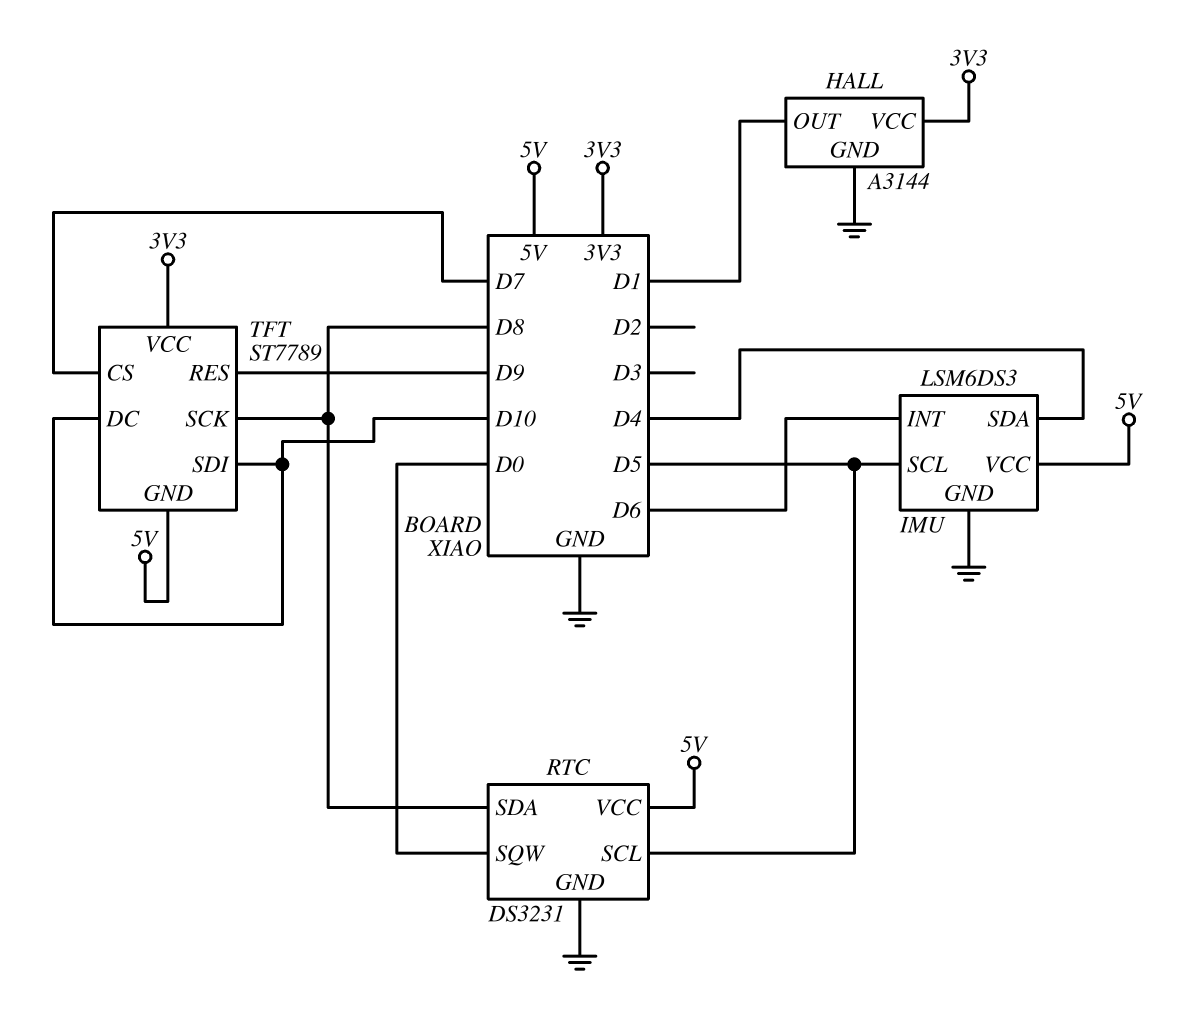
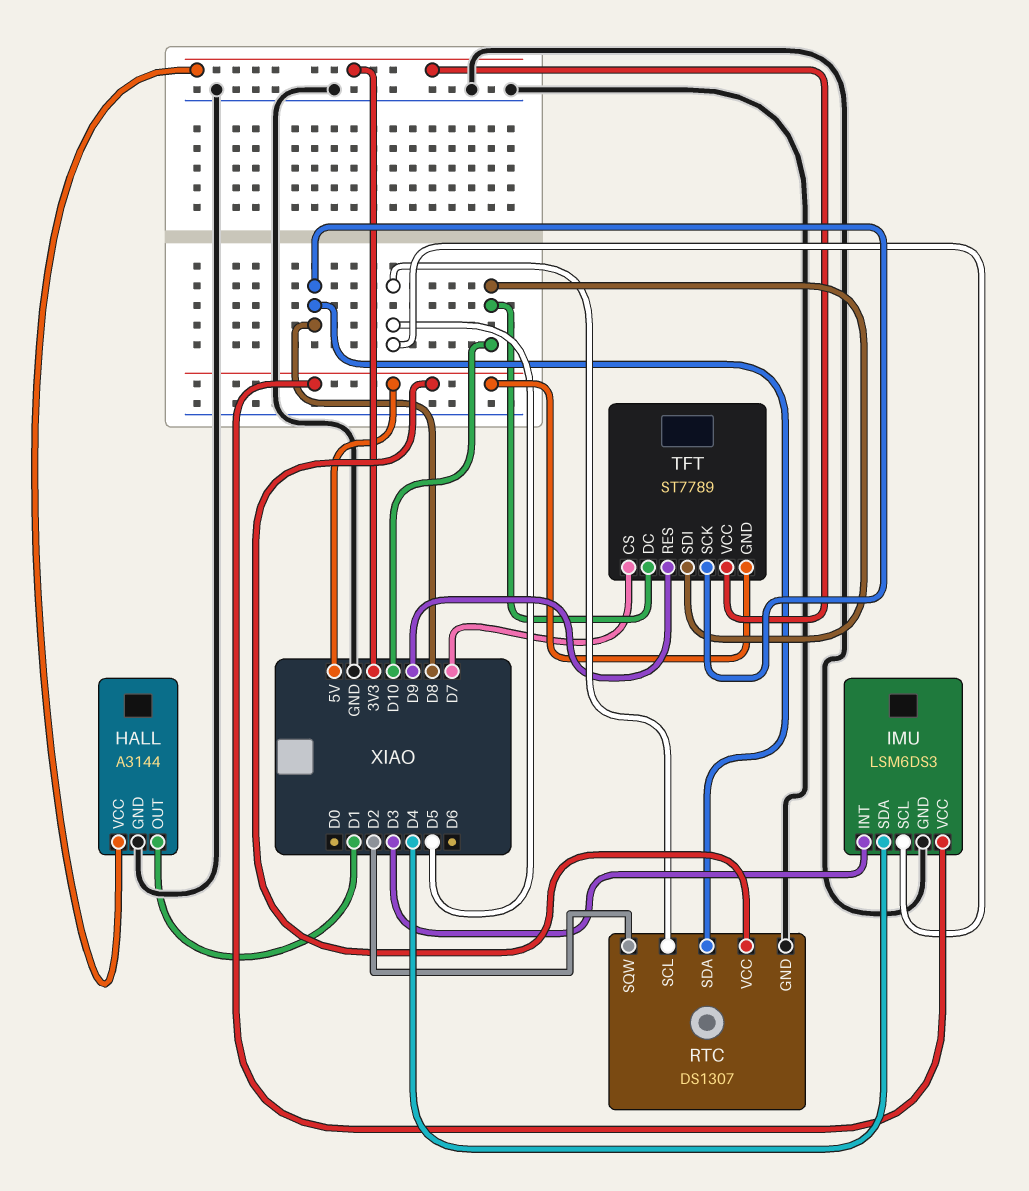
IMU pin INT: D6 -> D3
RTC: DS3231 -> DS1307
RTC pin SQW: D0 -> D2

